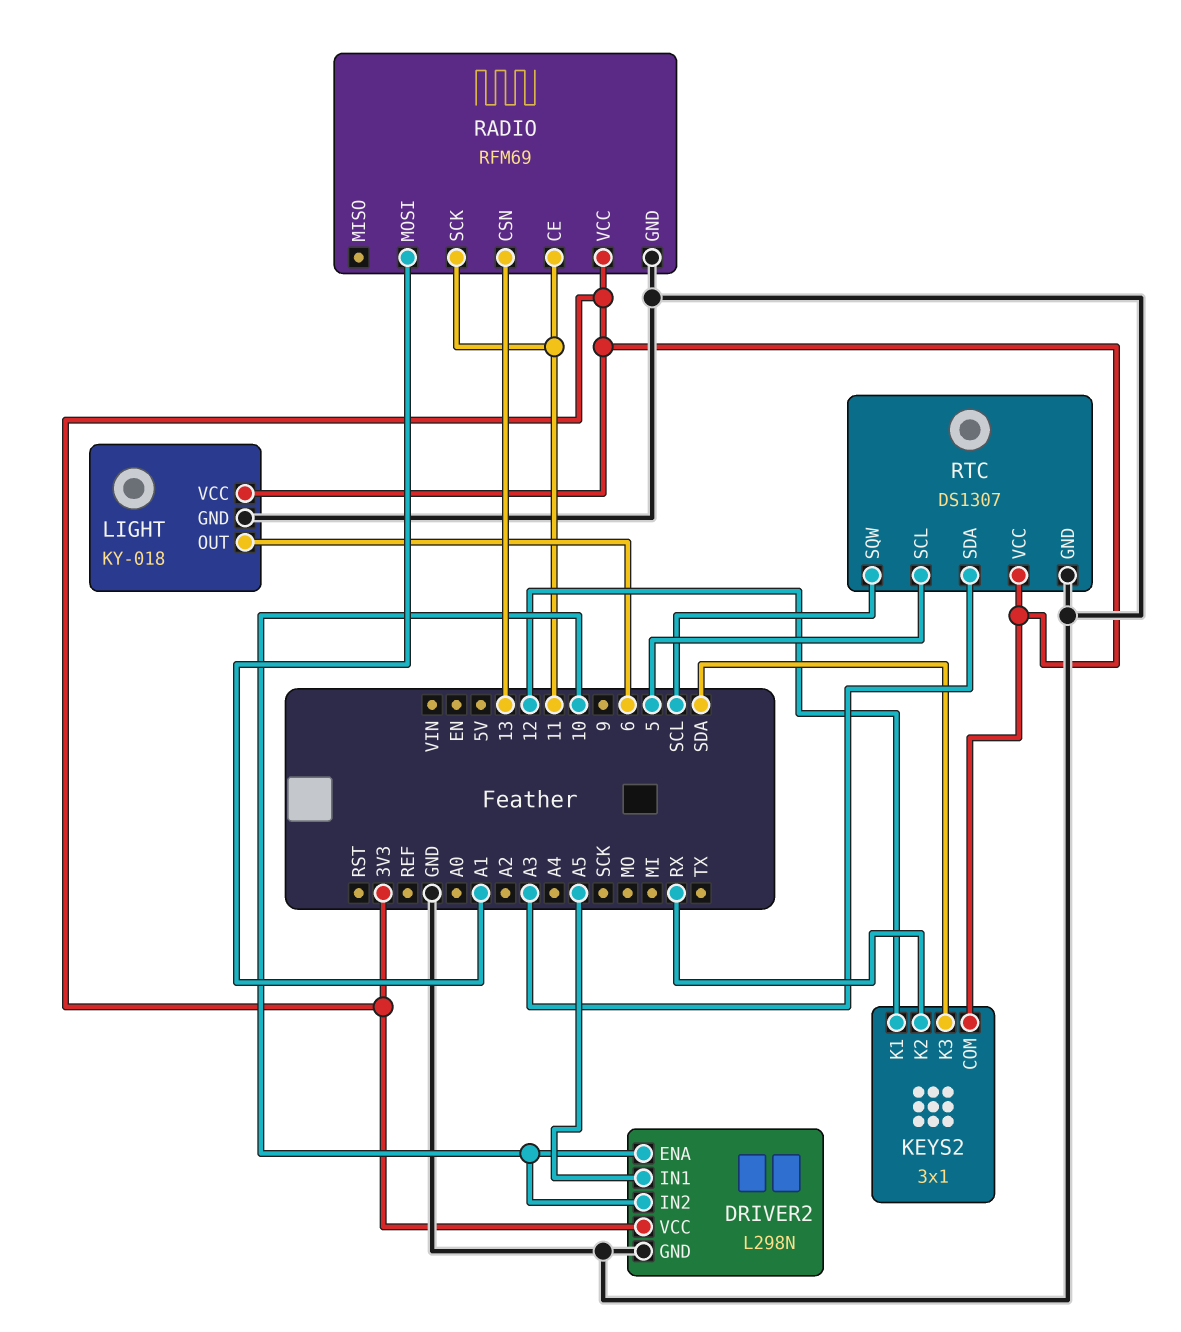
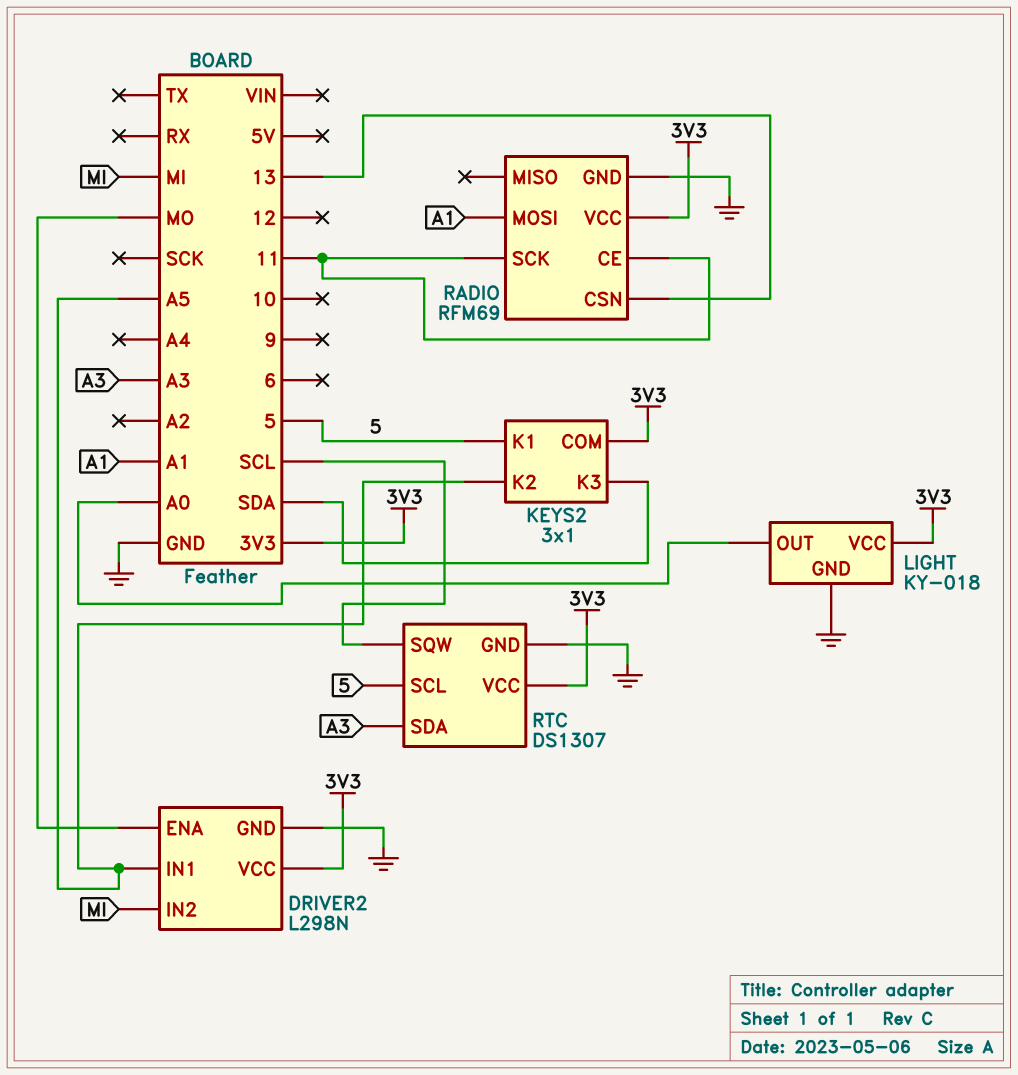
DRIVER2 pin ENA: 10 -> MO
DRIVER2 pin IN2: 10 -> MI
KEYS2 pin K1: 12 -> 5
KEYS2 pin K2: RX -> A5
LIGHT pin OUT: 6 -> A0

